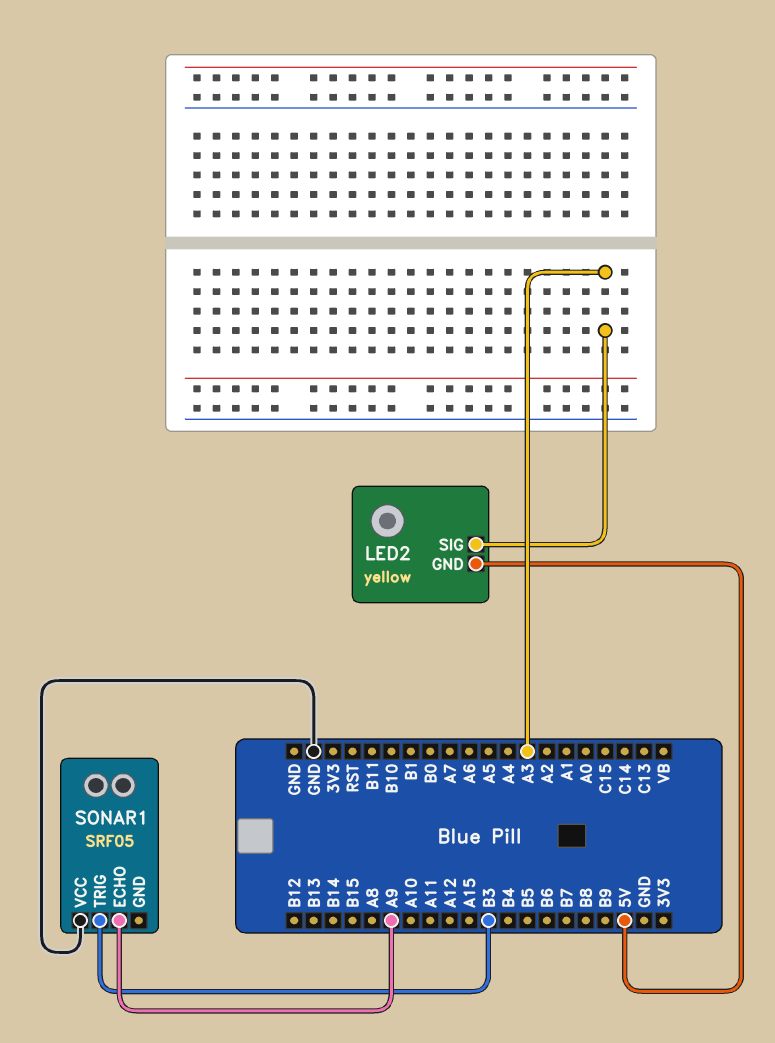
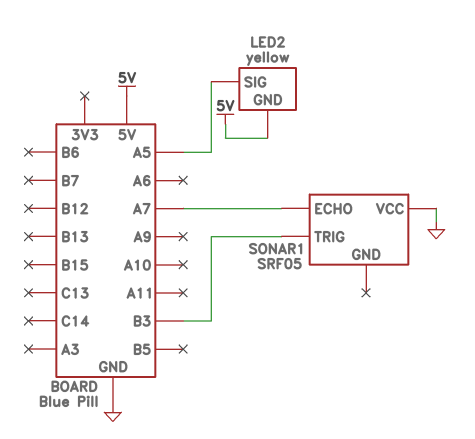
LED2 pin SIG: A3 -> A5
SONAR1 pin ECHO: A9 -> A7

